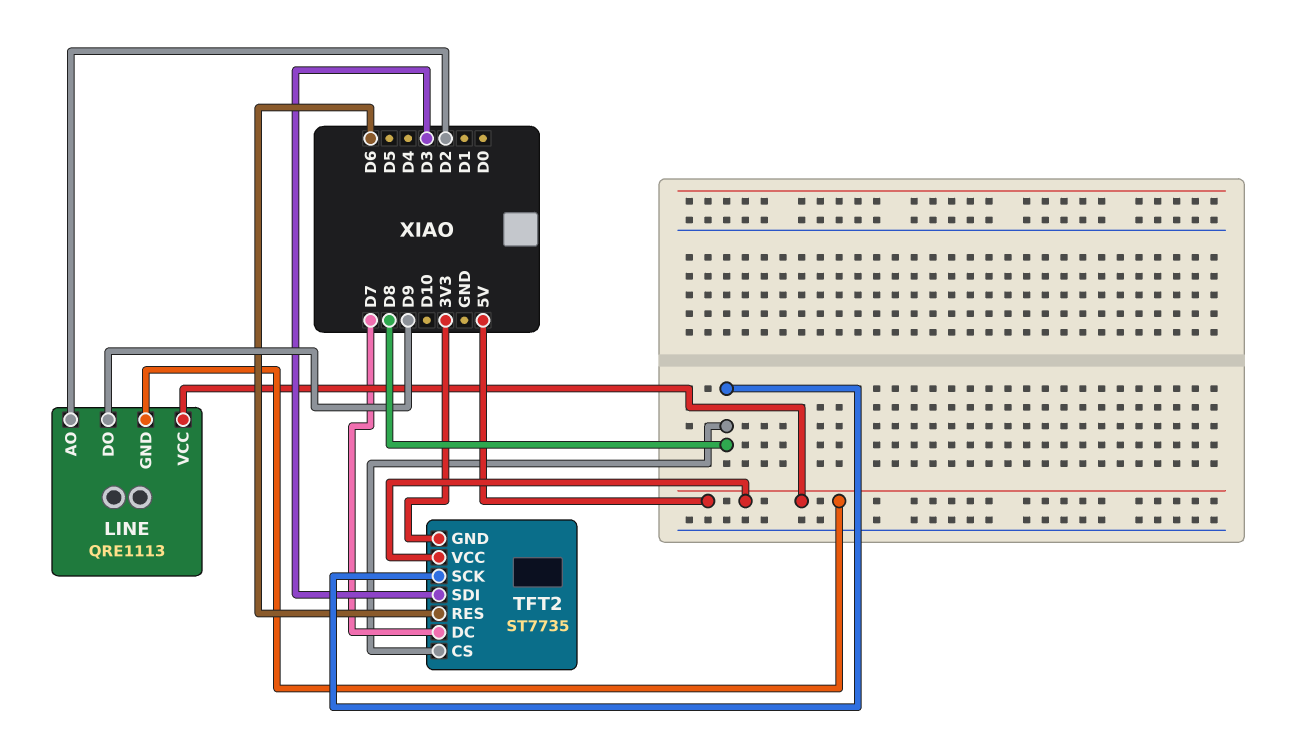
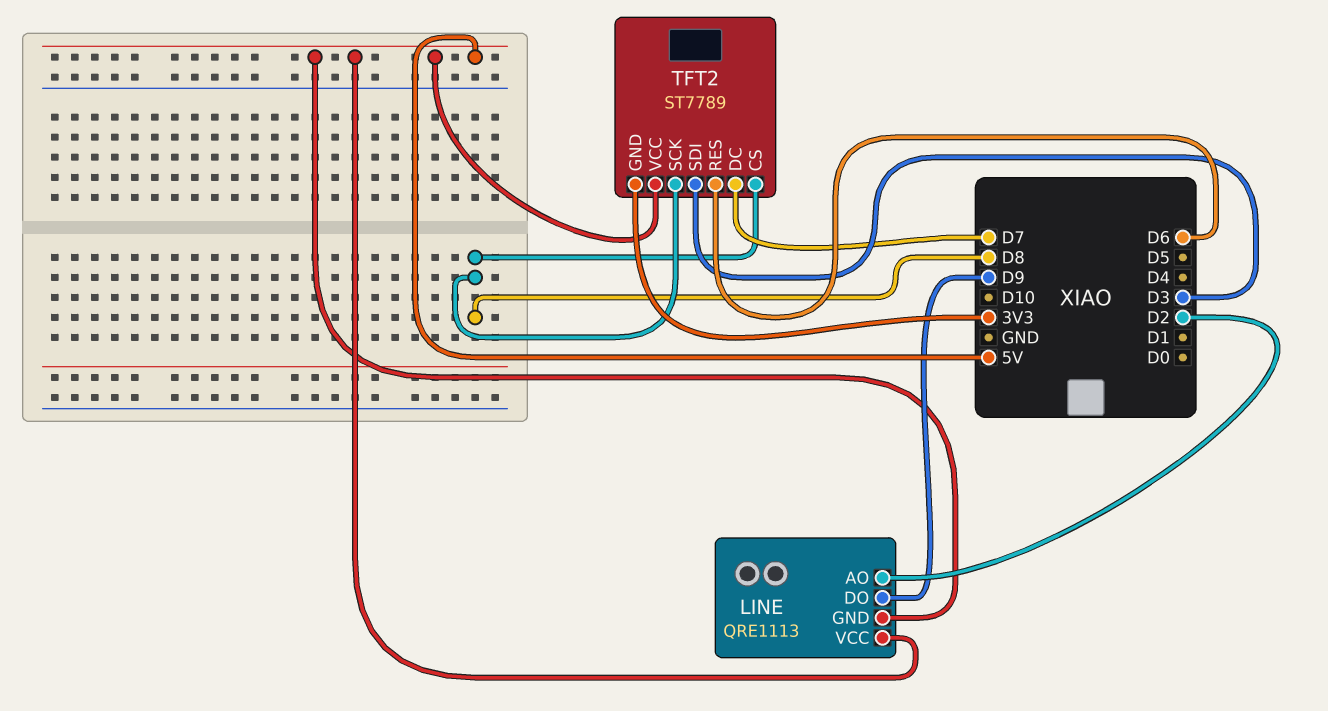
TFT2: ST7735 -> ST7789

